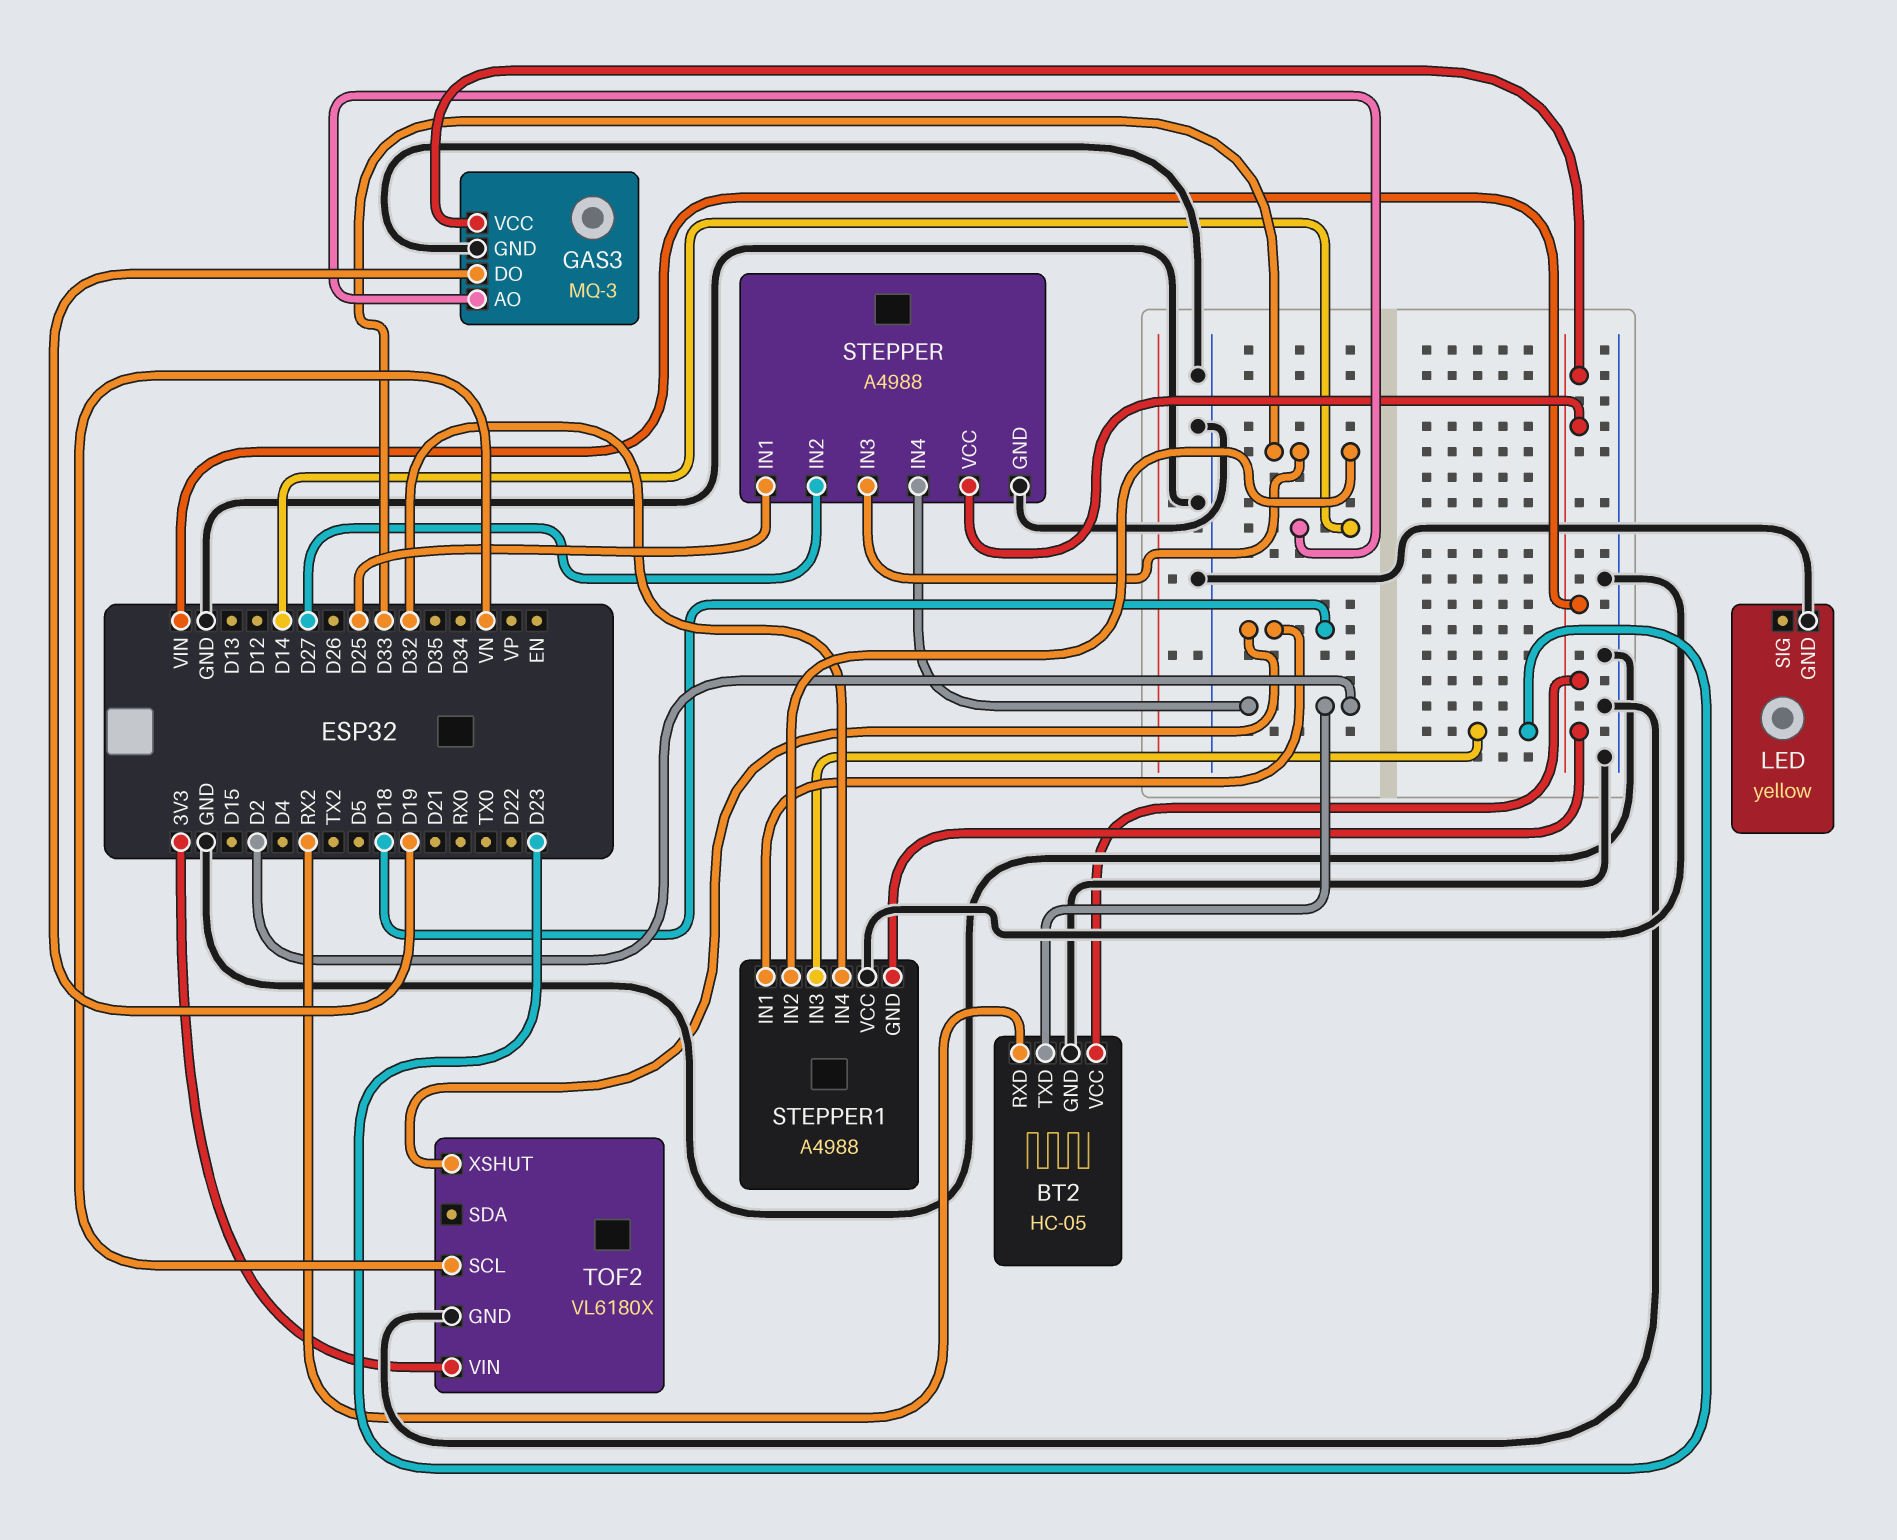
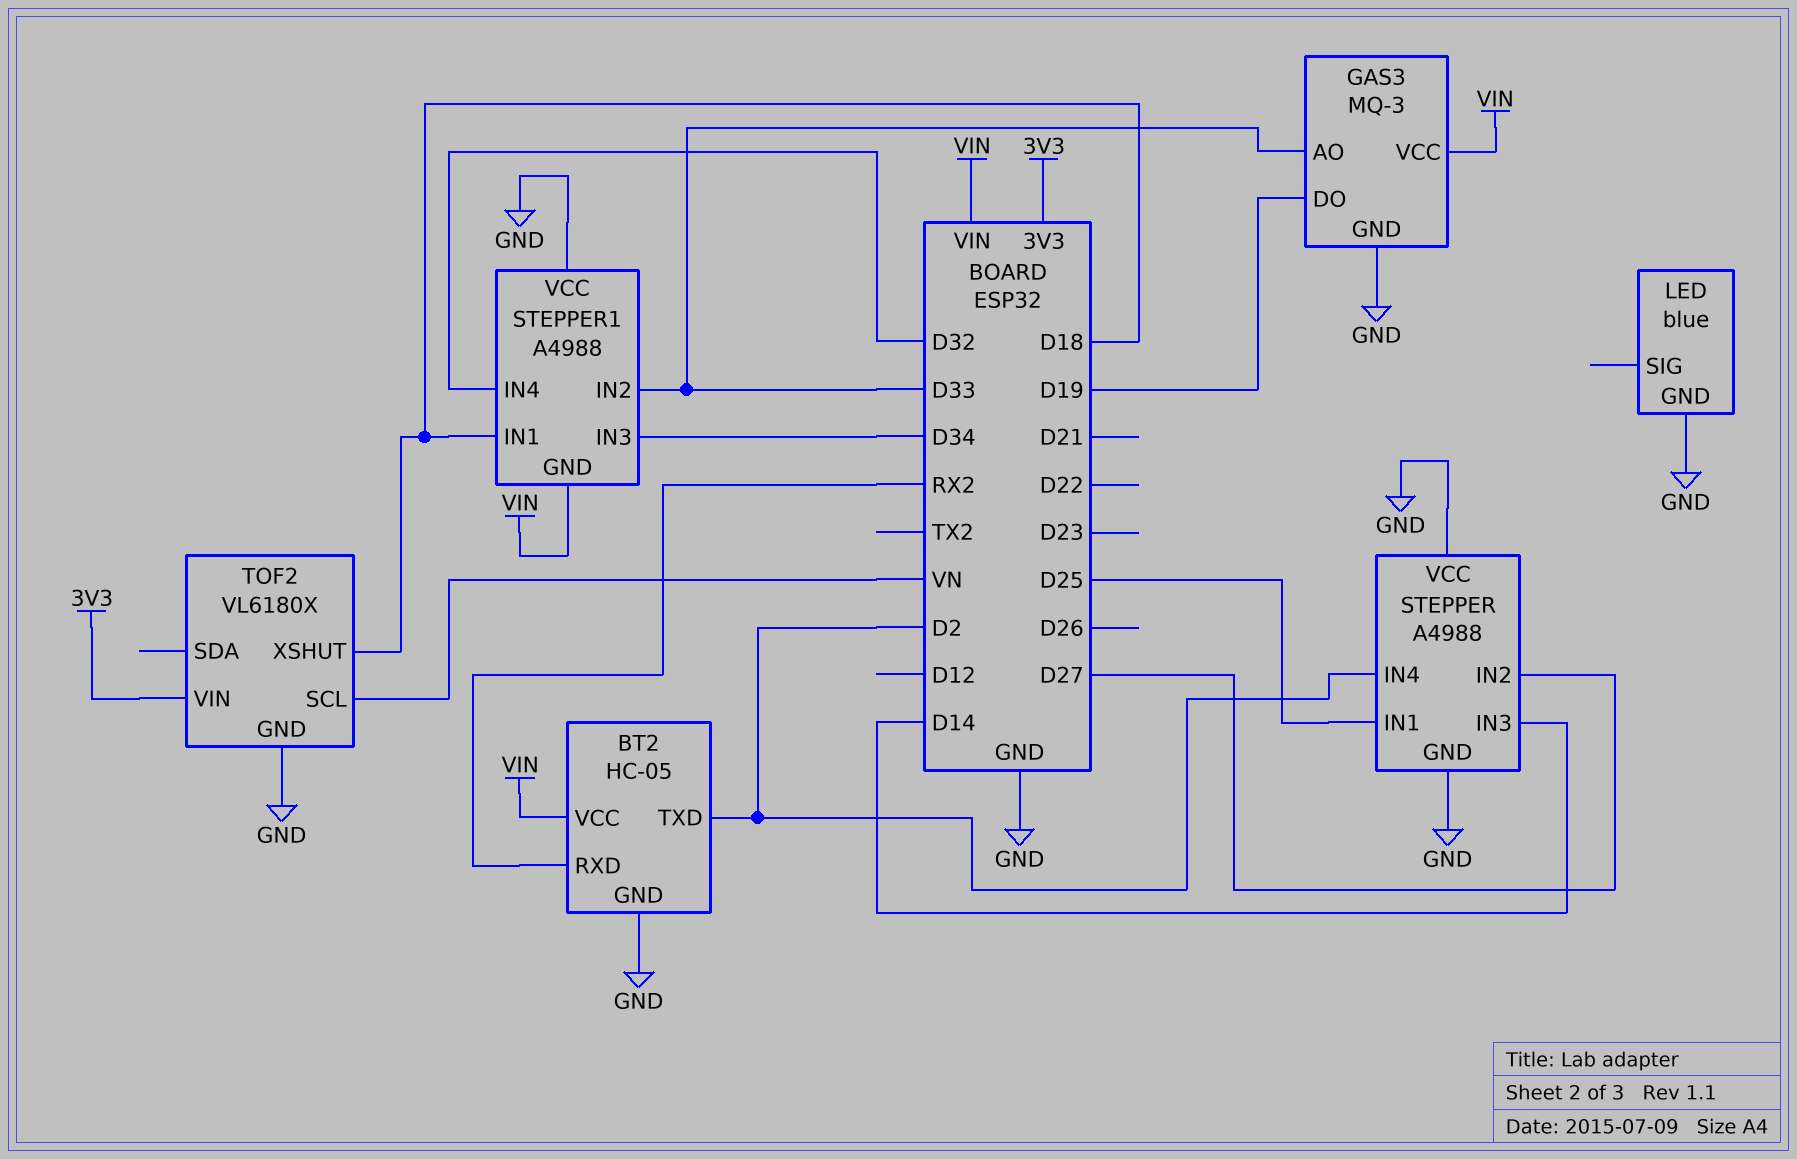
GAS3 pin AO: D14 -> D33
LED: yellow -> blue
STEPPER pin IN3: D33 -> D14
STEPPER pin VCC: VIN -> GND
STEPPER1 pin IN3: D23 -> D34

